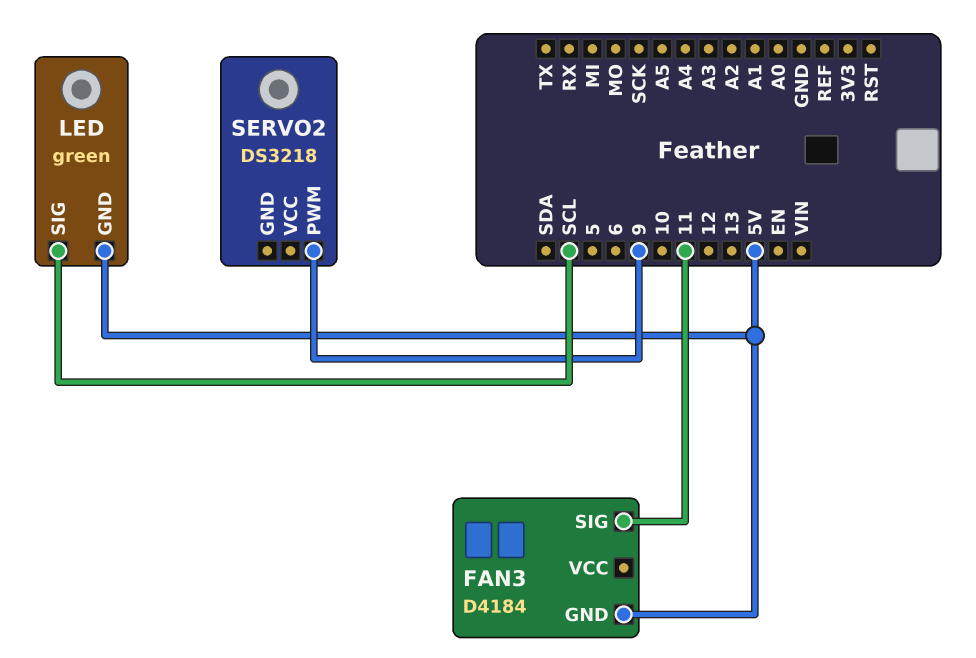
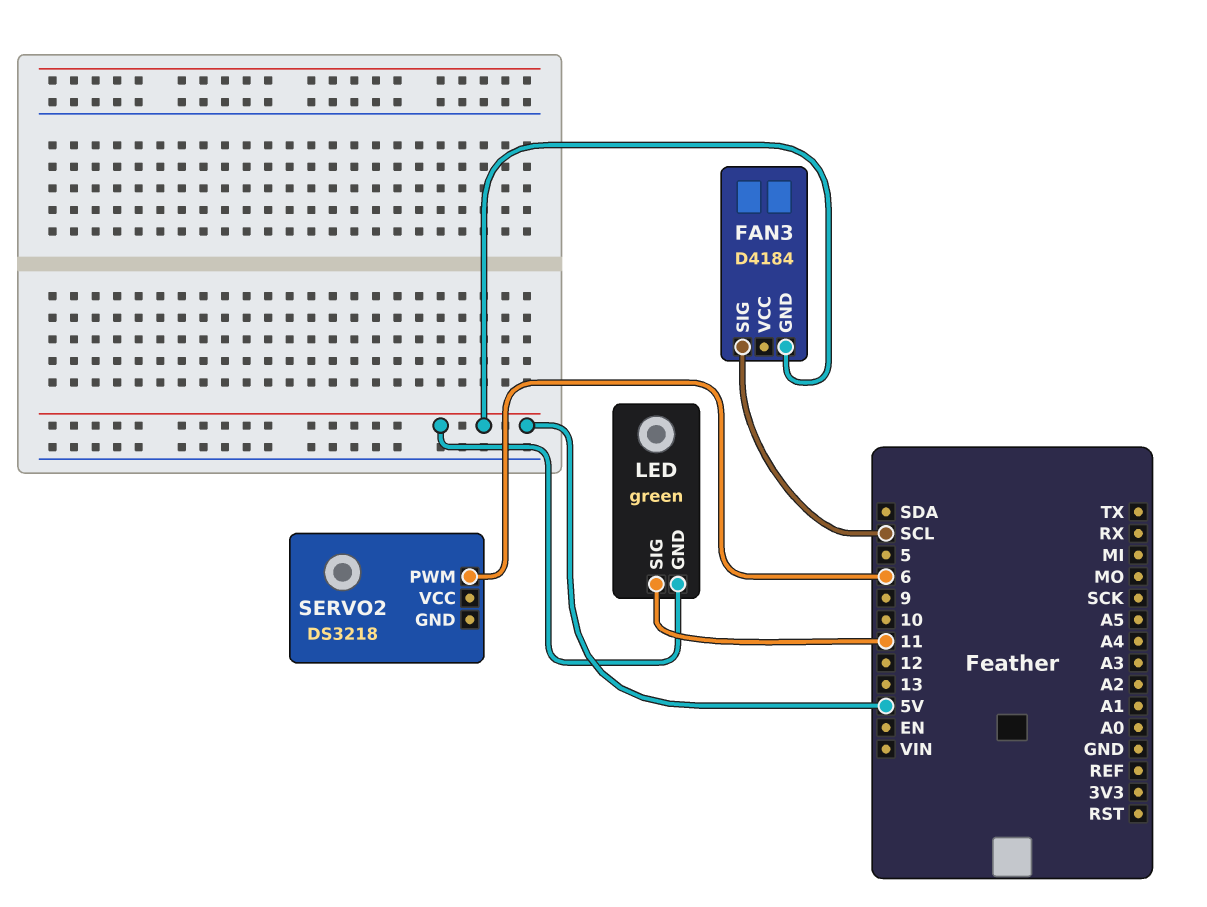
FAN3 pin SIG: 11 -> SCL
LED pin SIG: SCL -> 11
SERVO2 pin PWM: 9 -> 6

